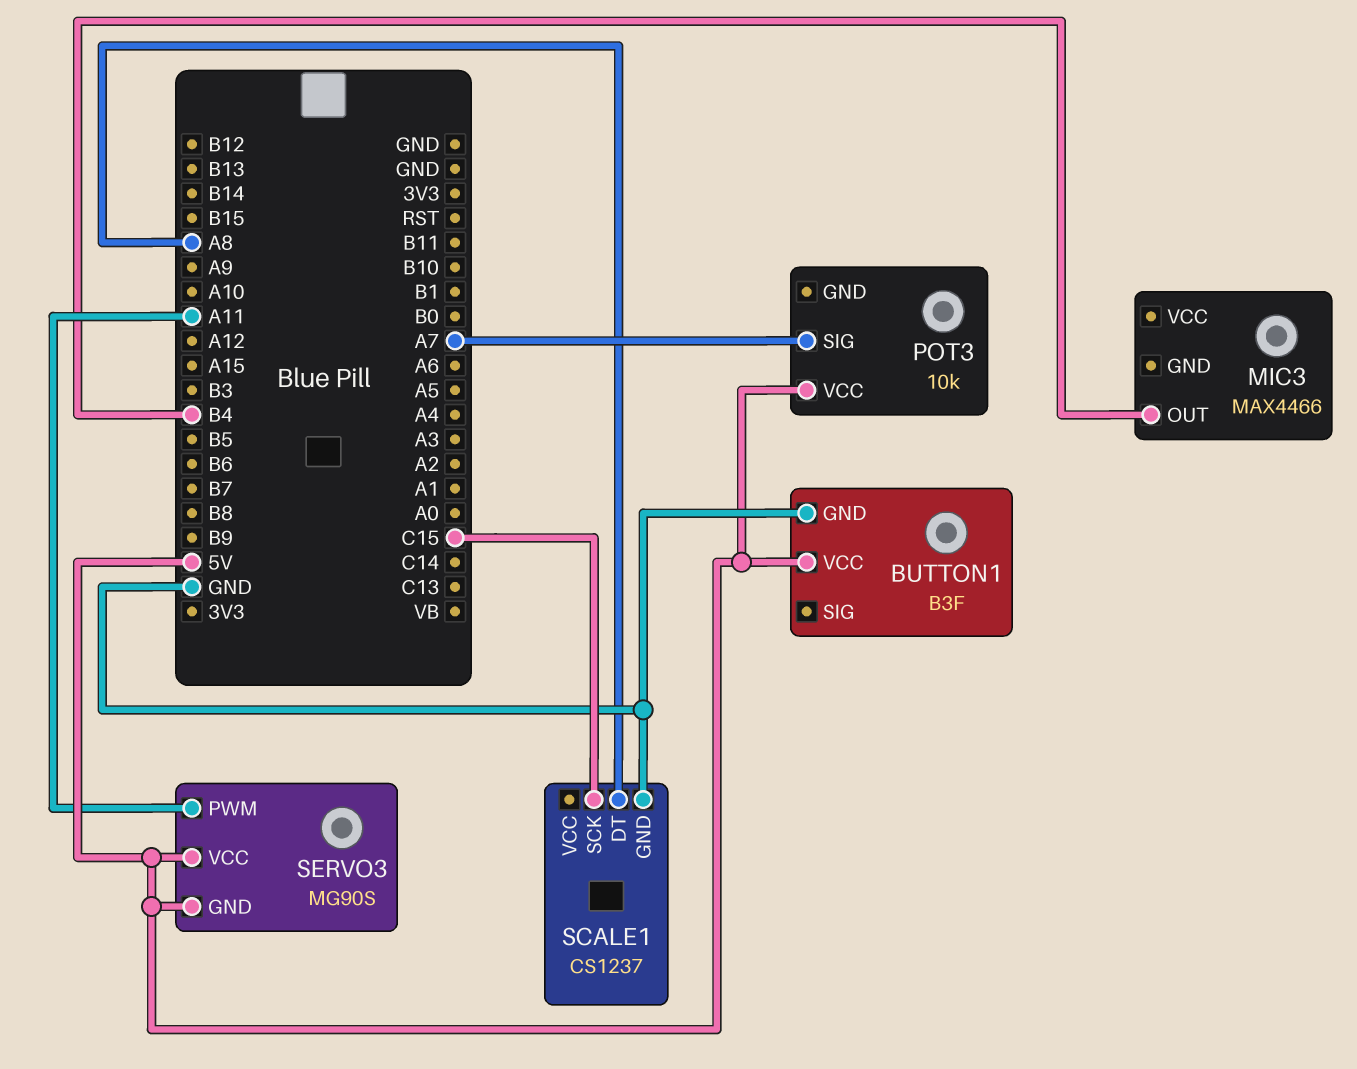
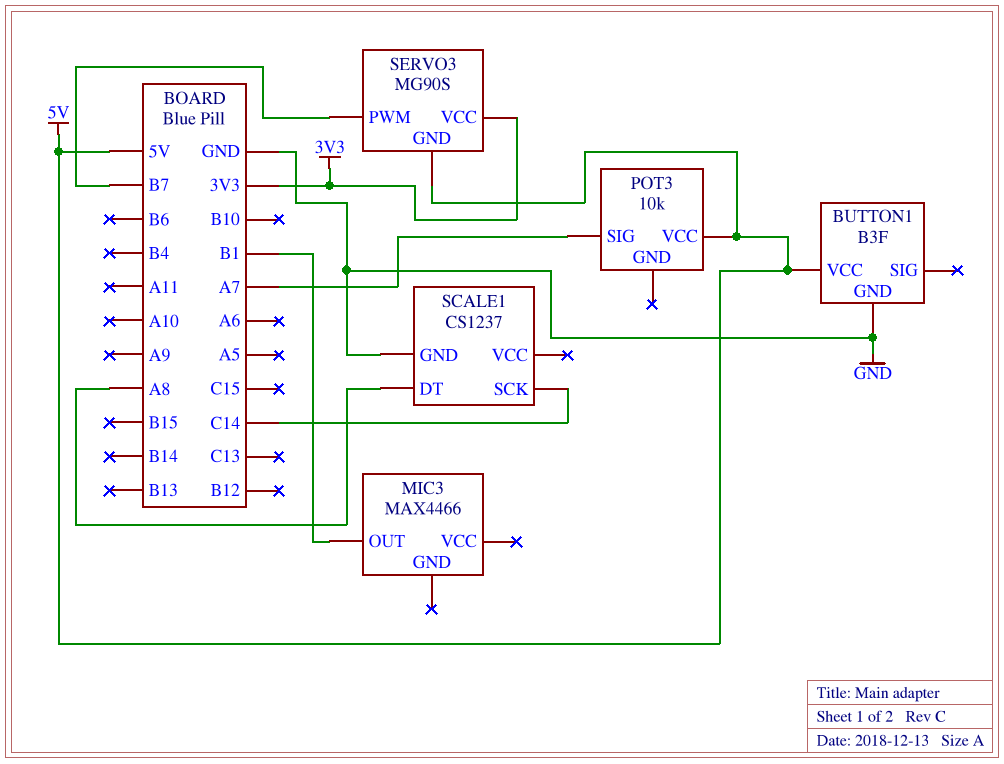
MIC3 pin OUT: B4 -> B1
SCALE1 pin SCK: C15 -> C14
SERVO3 pin PWM: A11 -> B7
SERVO3 pin VCC: 5V -> 3V3

